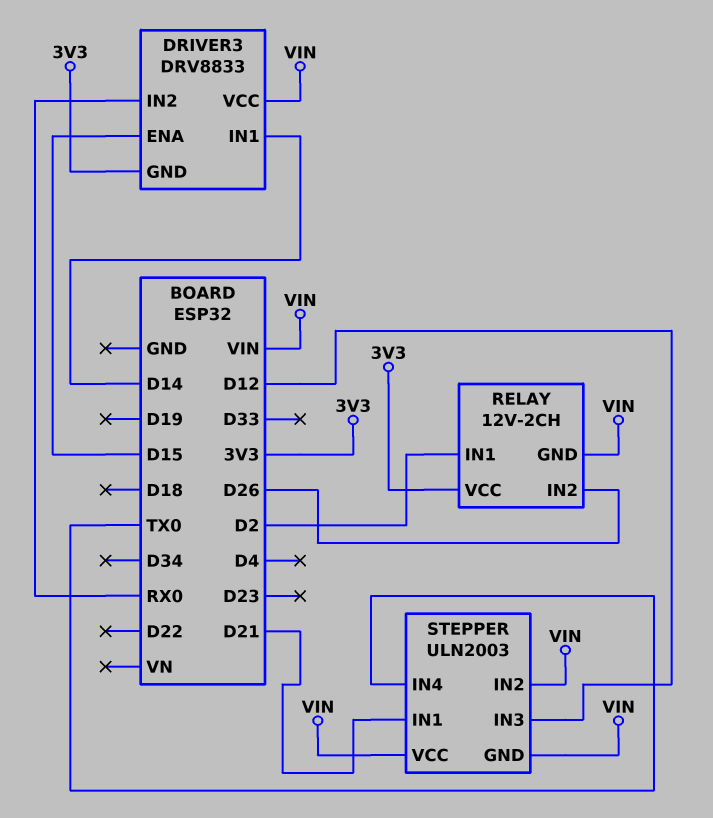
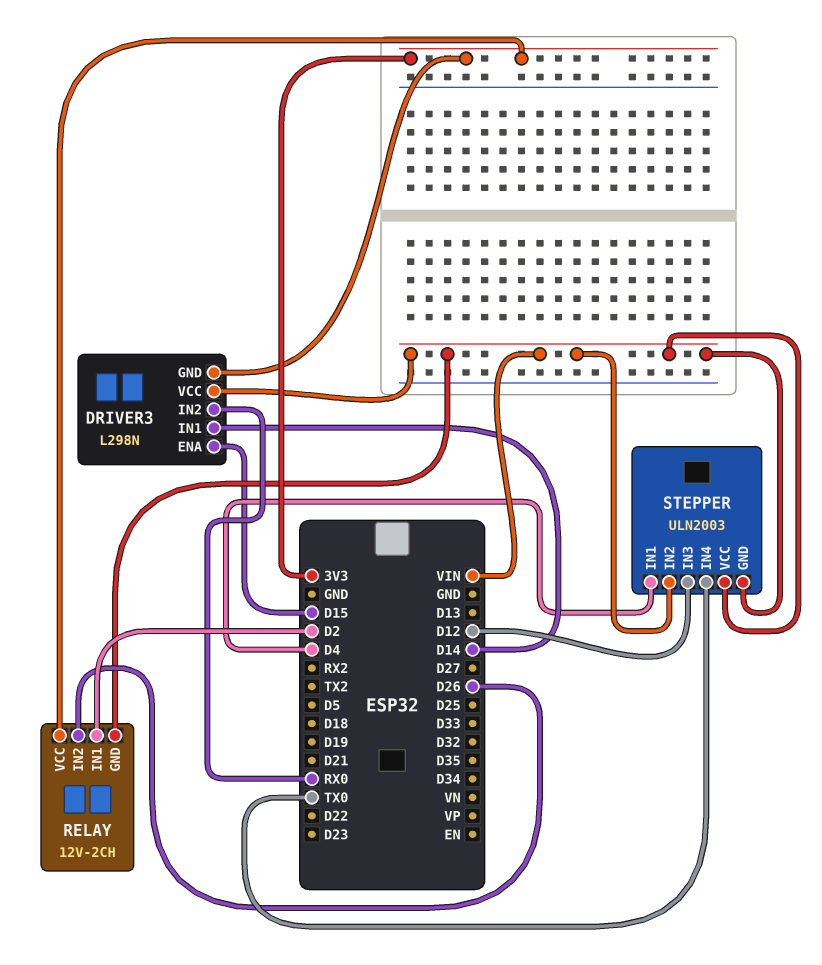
DRIVER3: DRV8833 -> L298N
STEPPER pin IN1: D21 -> D4

